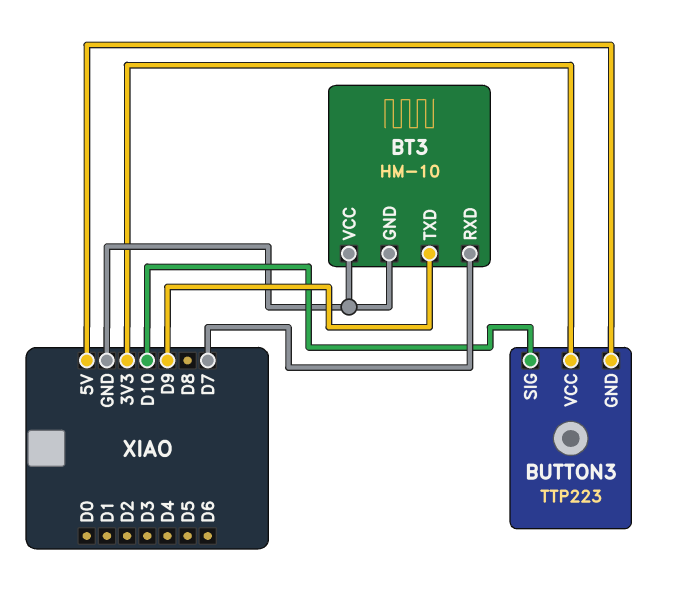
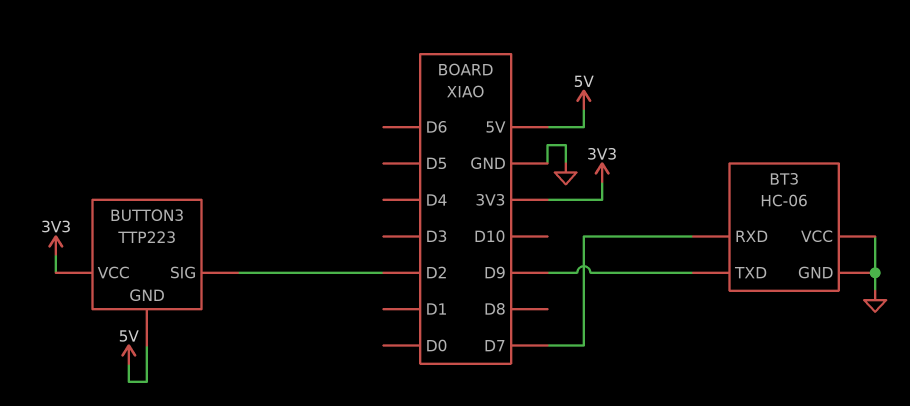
BT3: HM-10 -> HC-06
BUTTON3 pin SIG: D10 -> D2

